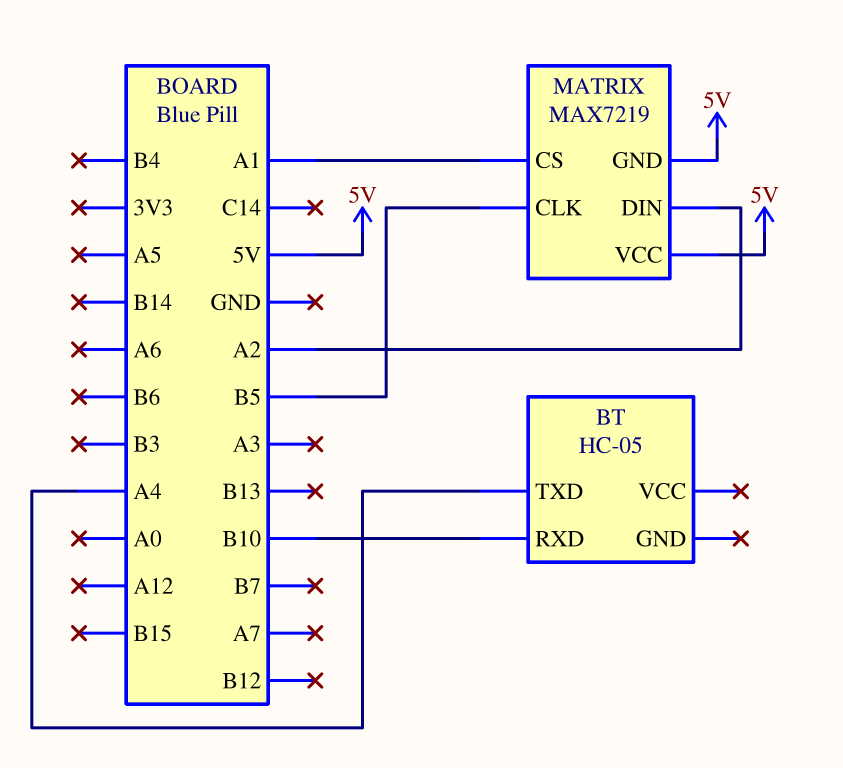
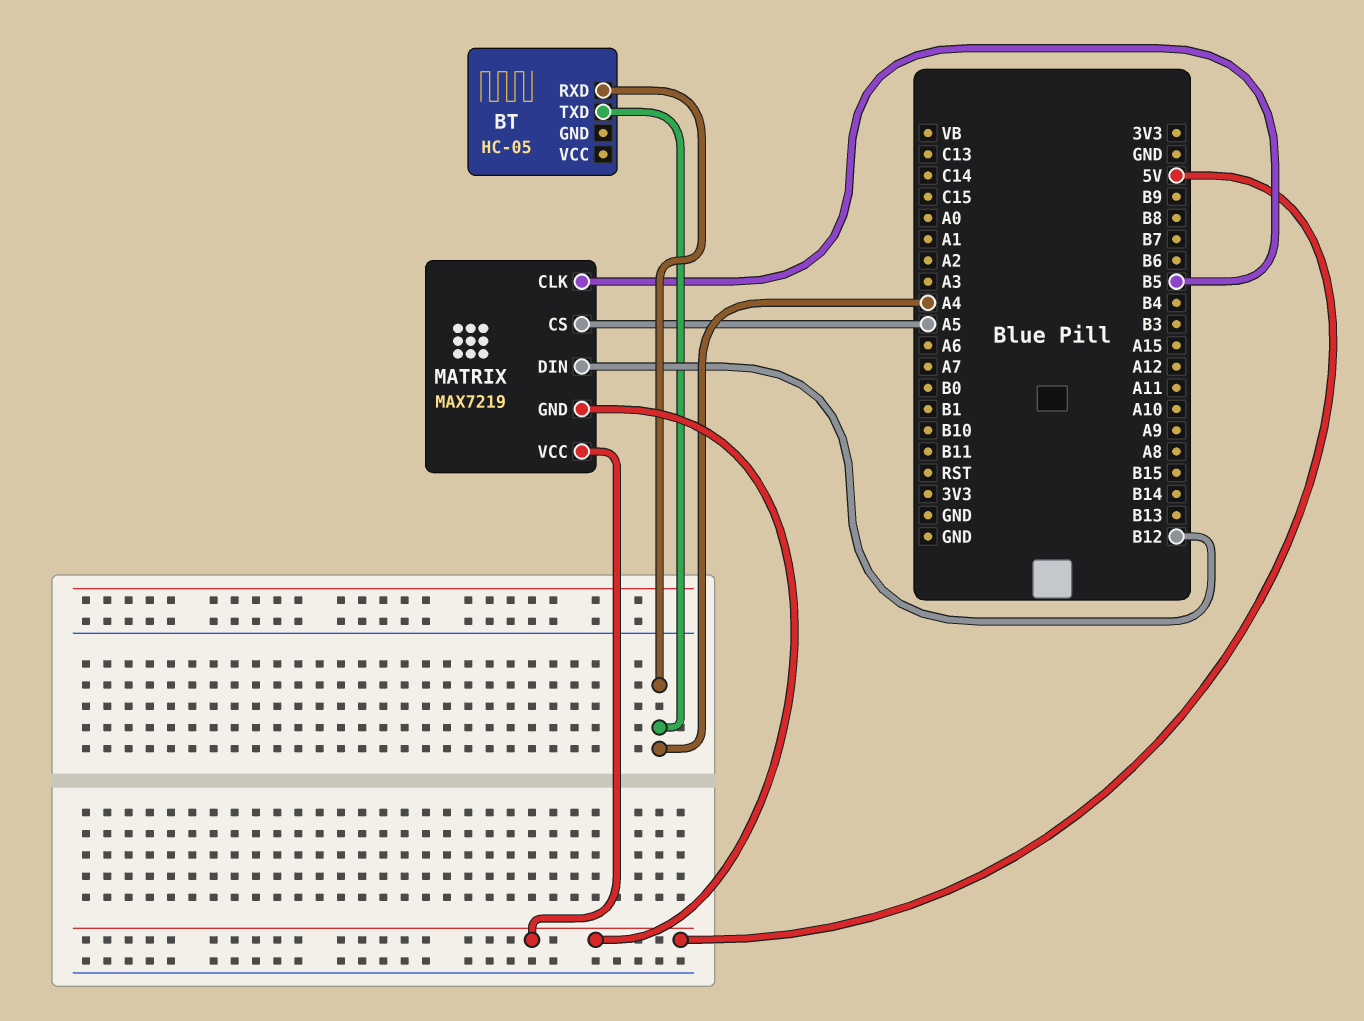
BT pin RXD: B10 -> A4
MATRIX pin CS: A1 -> A5
MATRIX pin DIN: A2 -> B12

